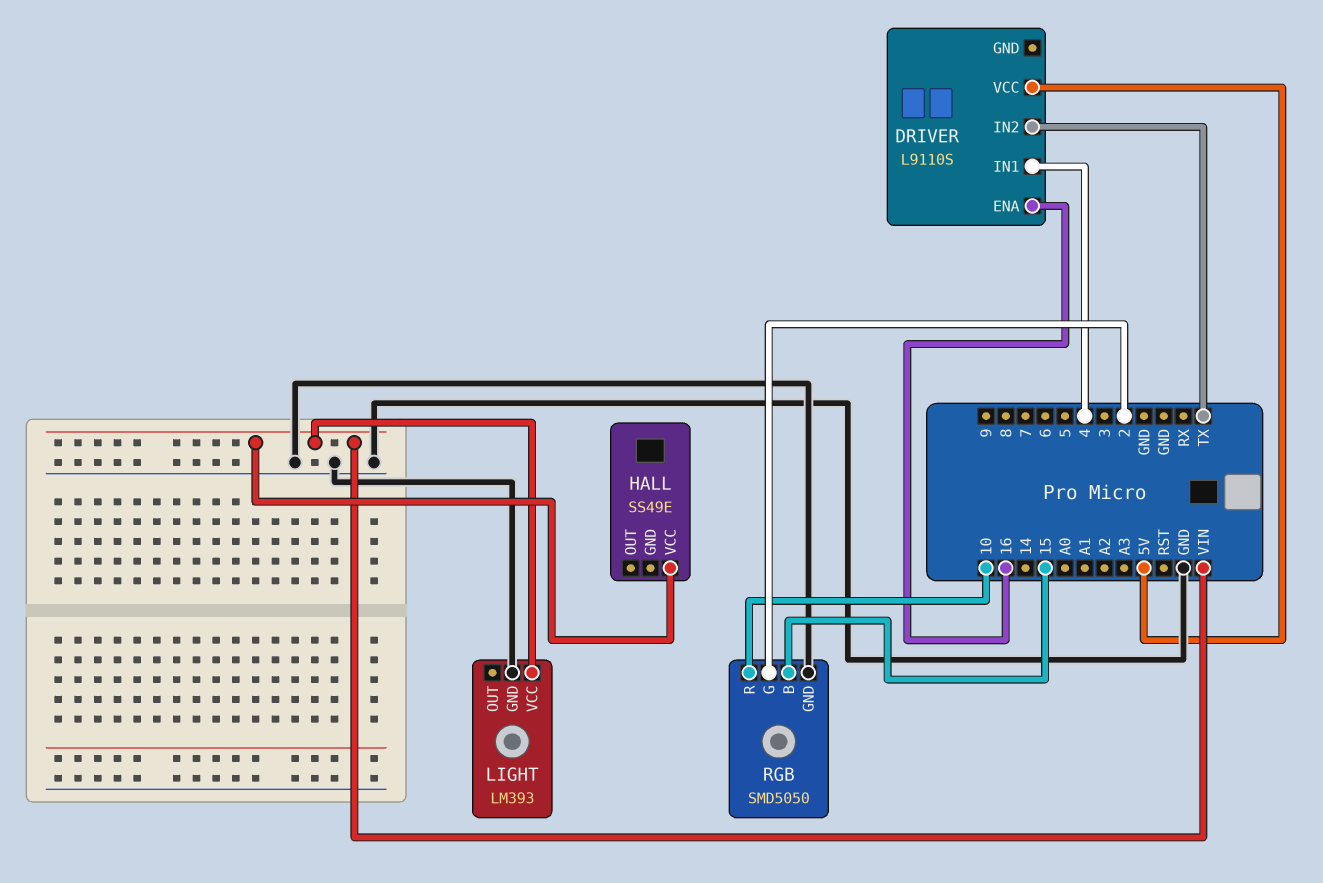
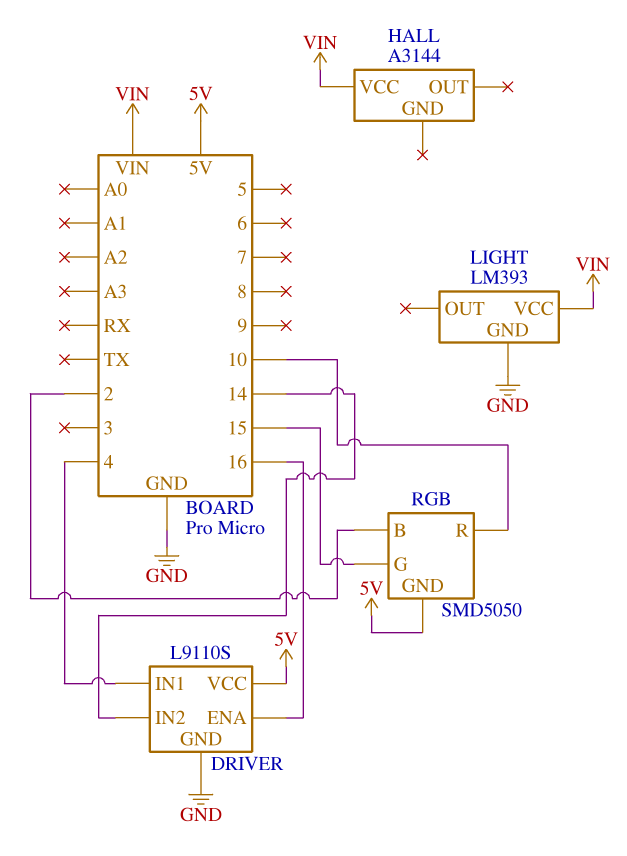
DRIVER pin GND: none -> GND
DRIVER pin IN2: TX -> 14
HALL: SS49E -> A3144
RGB pin B: 15 -> 2
RGB pin G: 2 -> 15
RGB pin GND: GND -> 5V

